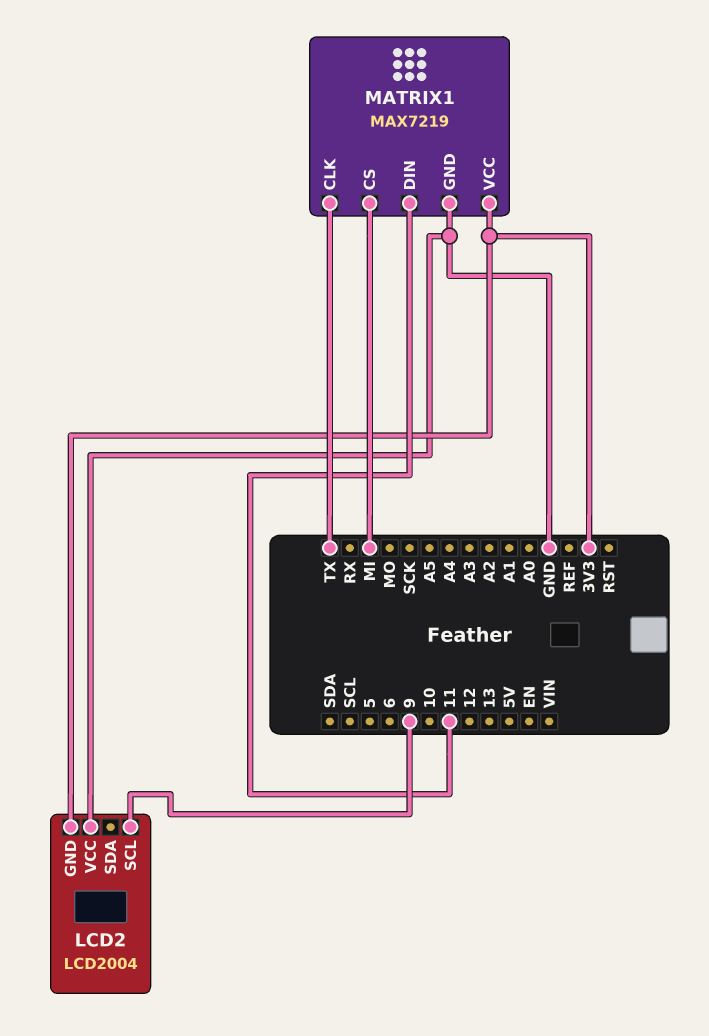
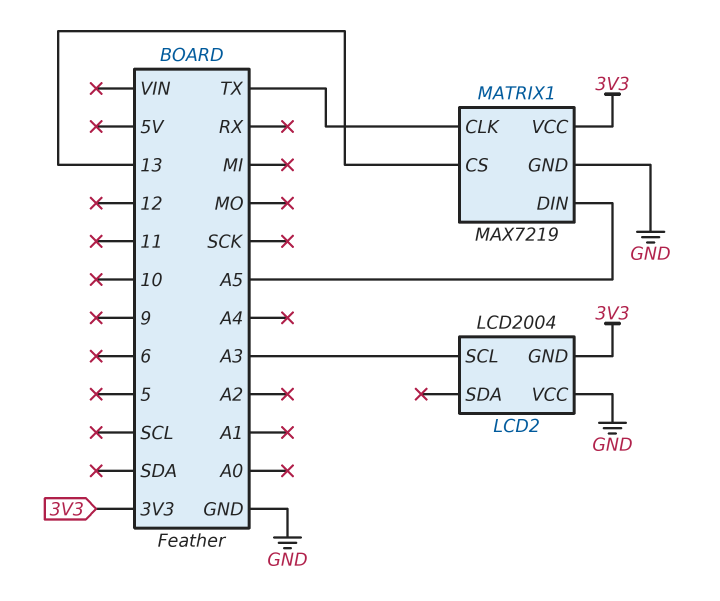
LCD2 pin SCL: 9 -> A3
MATRIX1 pin CS: MI -> 13
MATRIX1 pin DIN: 11 -> A5

